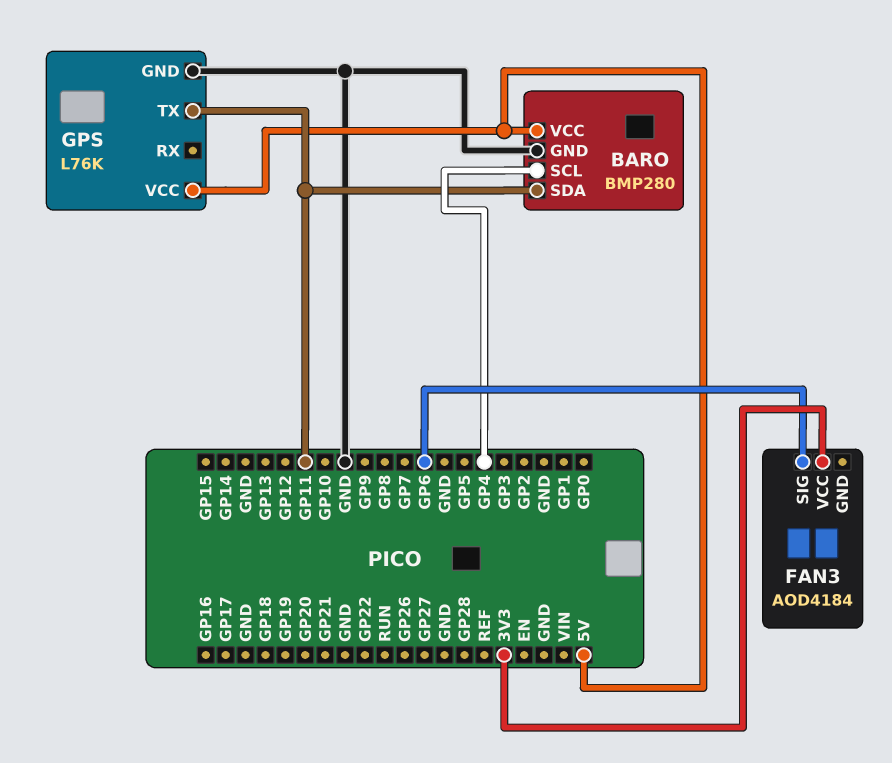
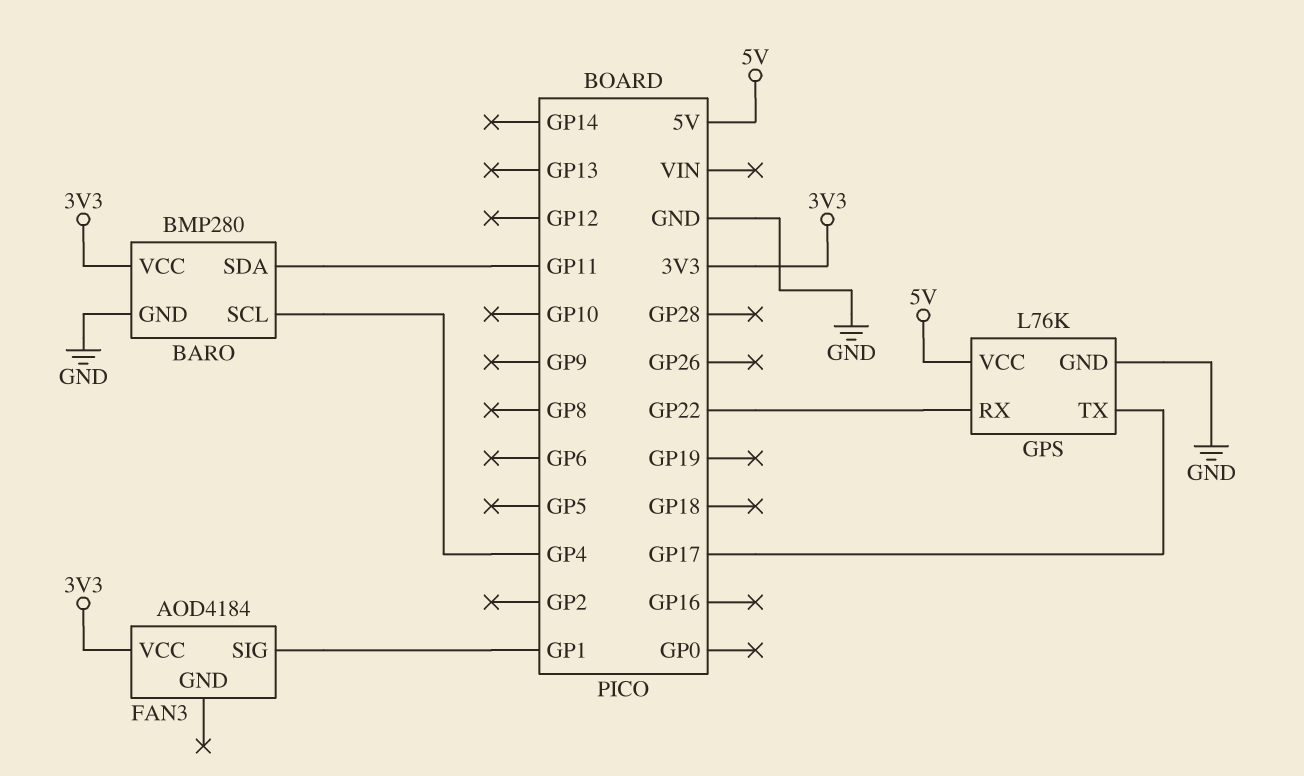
BARO pin VCC: 5V -> 3V3
FAN3 pin SIG: GP6 -> GP1
GPS pin RX: none -> GP22
GPS pin TX: GP11 -> GP17

